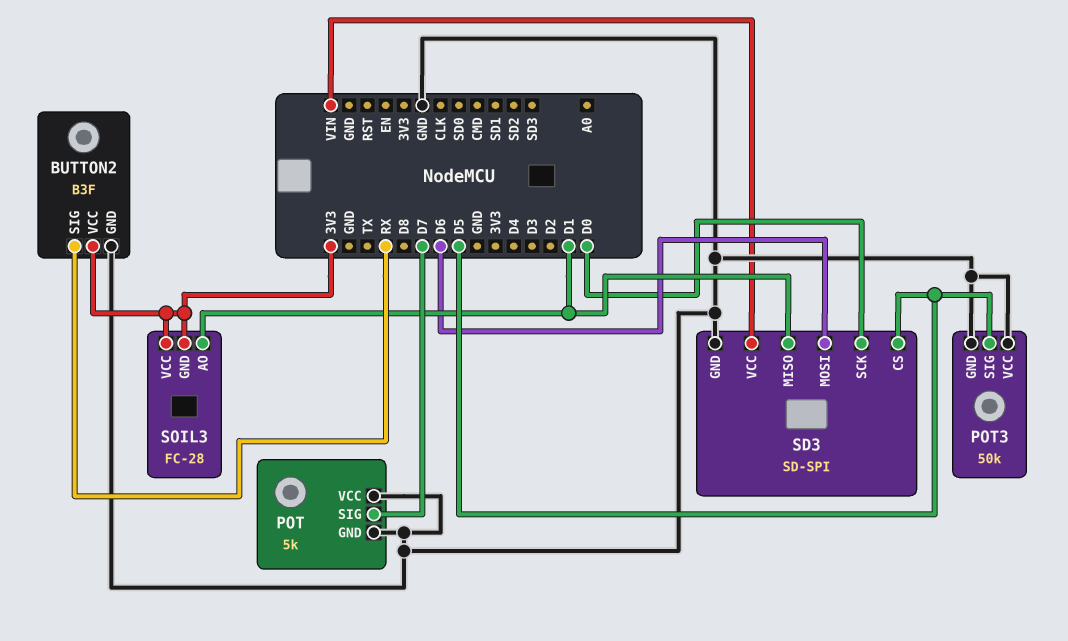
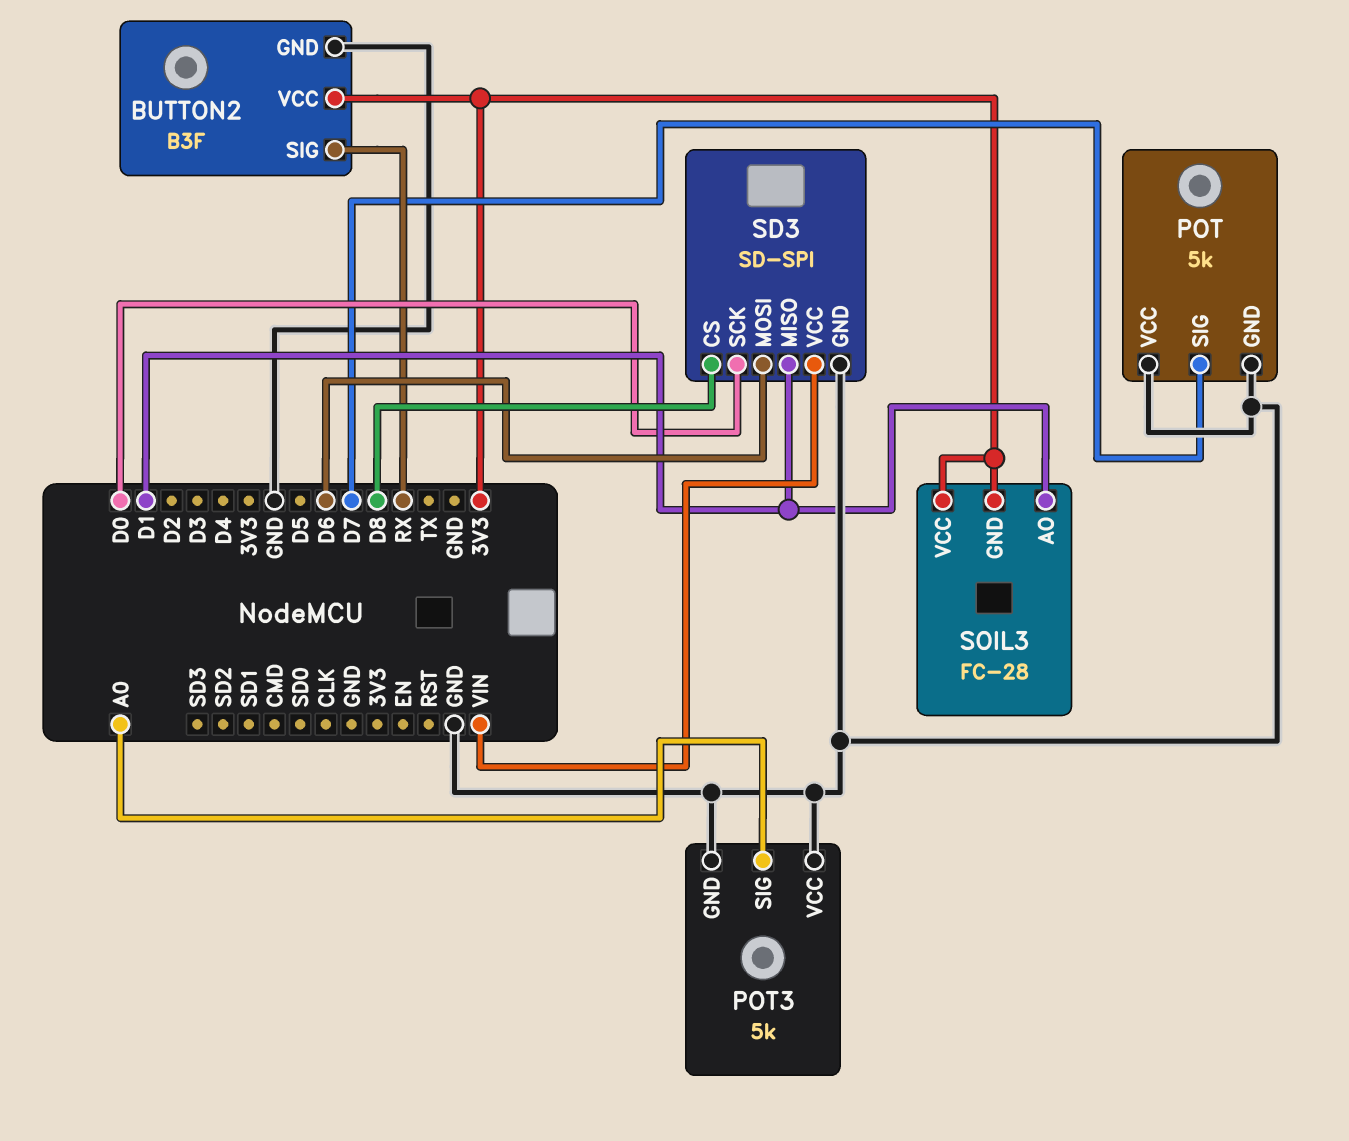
POT3: 50k -> 5k
POT3 pin SIG: D5 -> A0
SD3 pin CS: D5 -> D8

